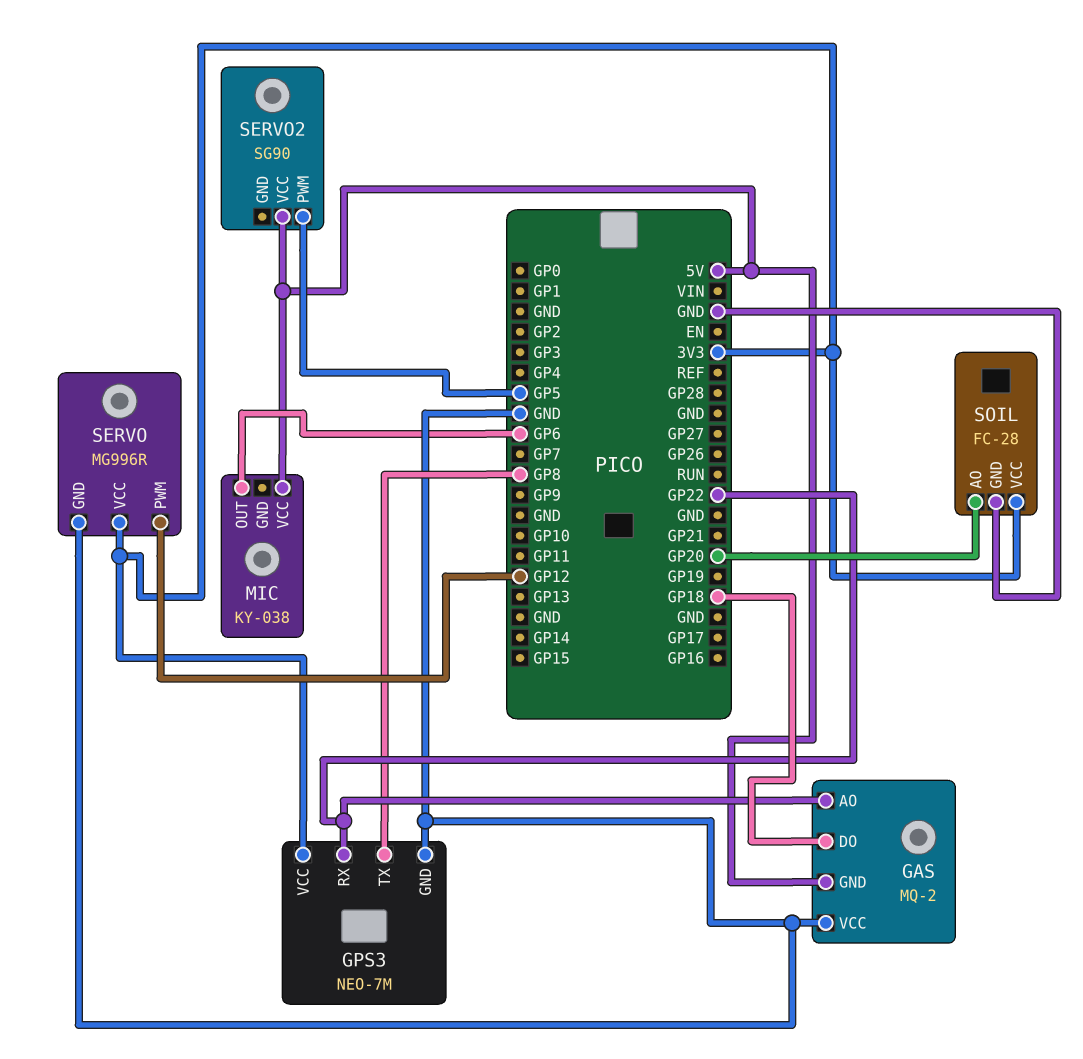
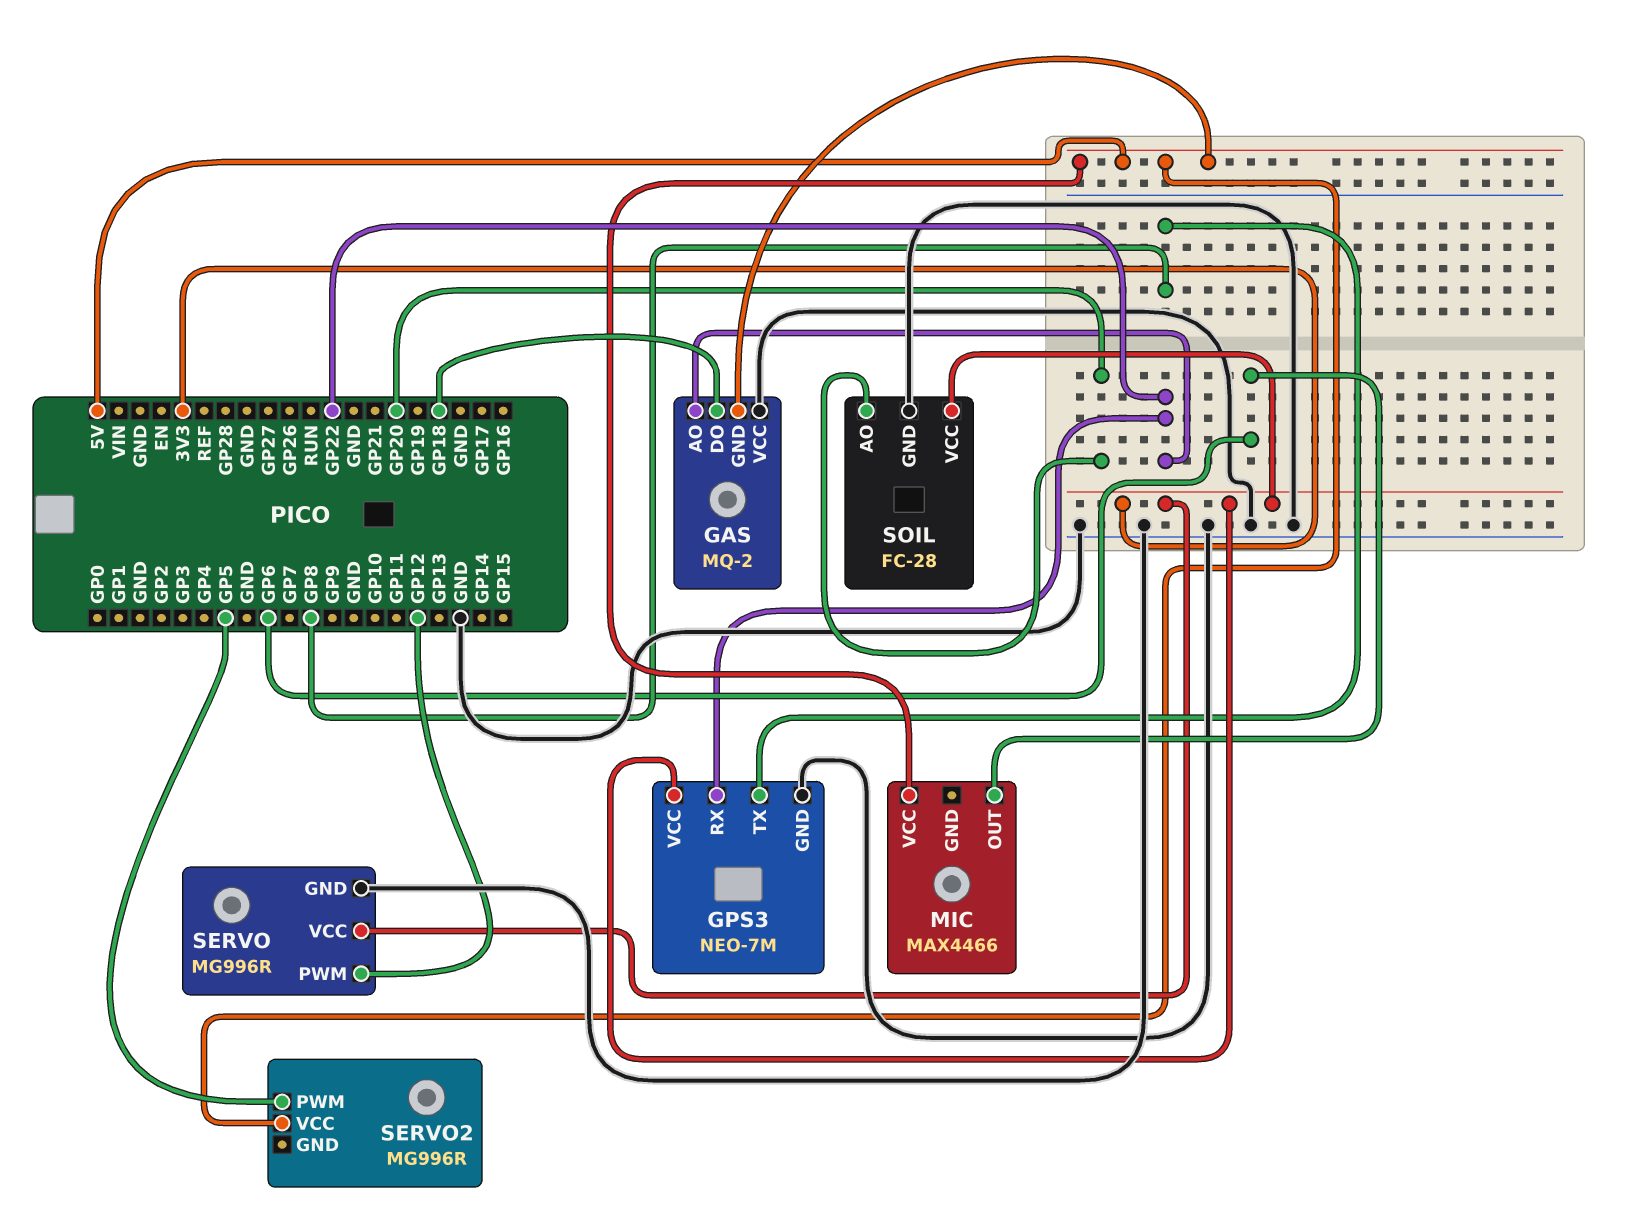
MIC: KY-038 -> MAX4466
SERVO2: SG90 -> MG996R

